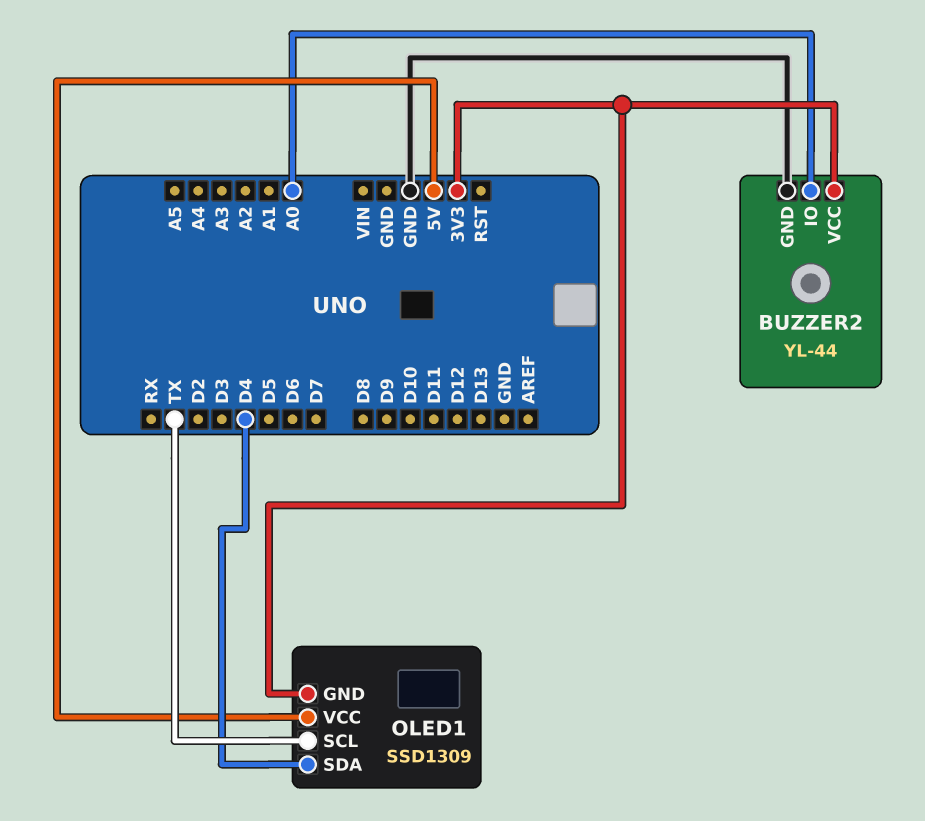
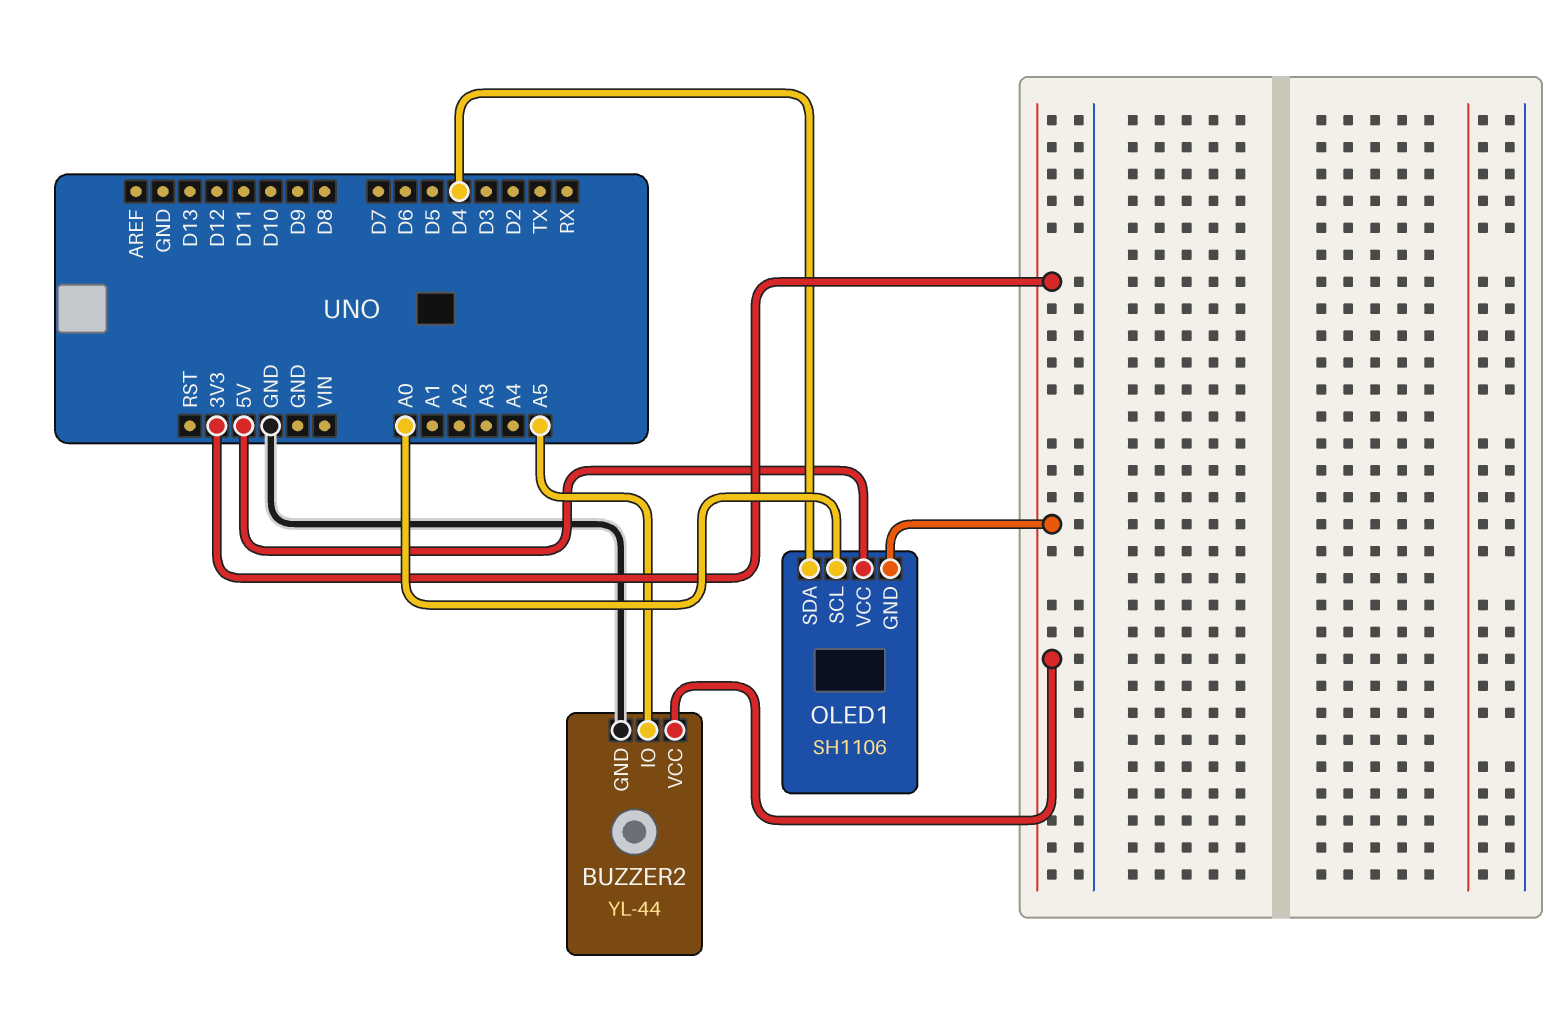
BUZZER2 pin IO: A0 -> A5
OLED1: SSD1309 -> SH1106
OLED1 pin SCL: TX -> A0

